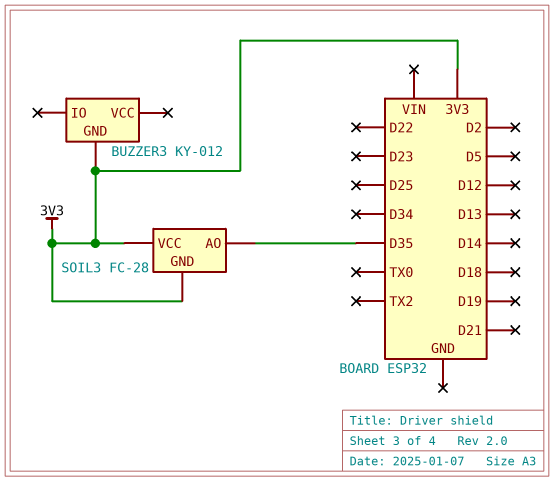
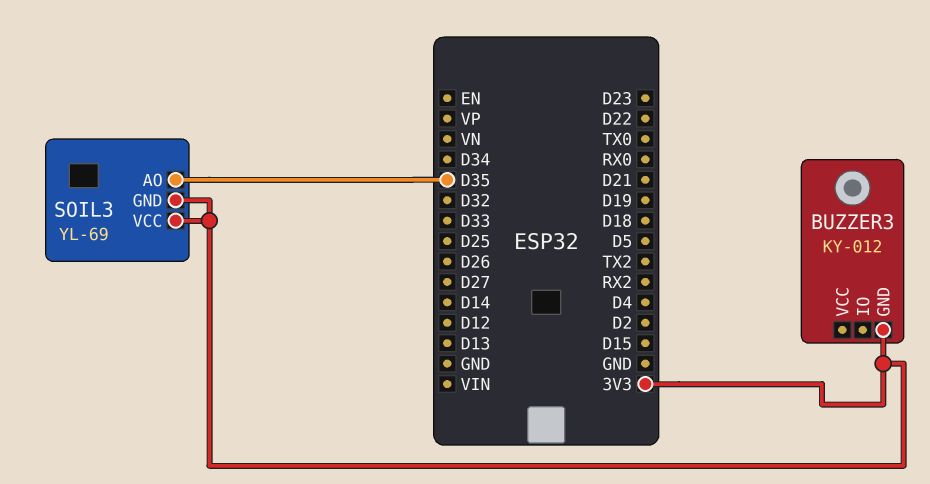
SOIL3: FC-28 -> YL-69

